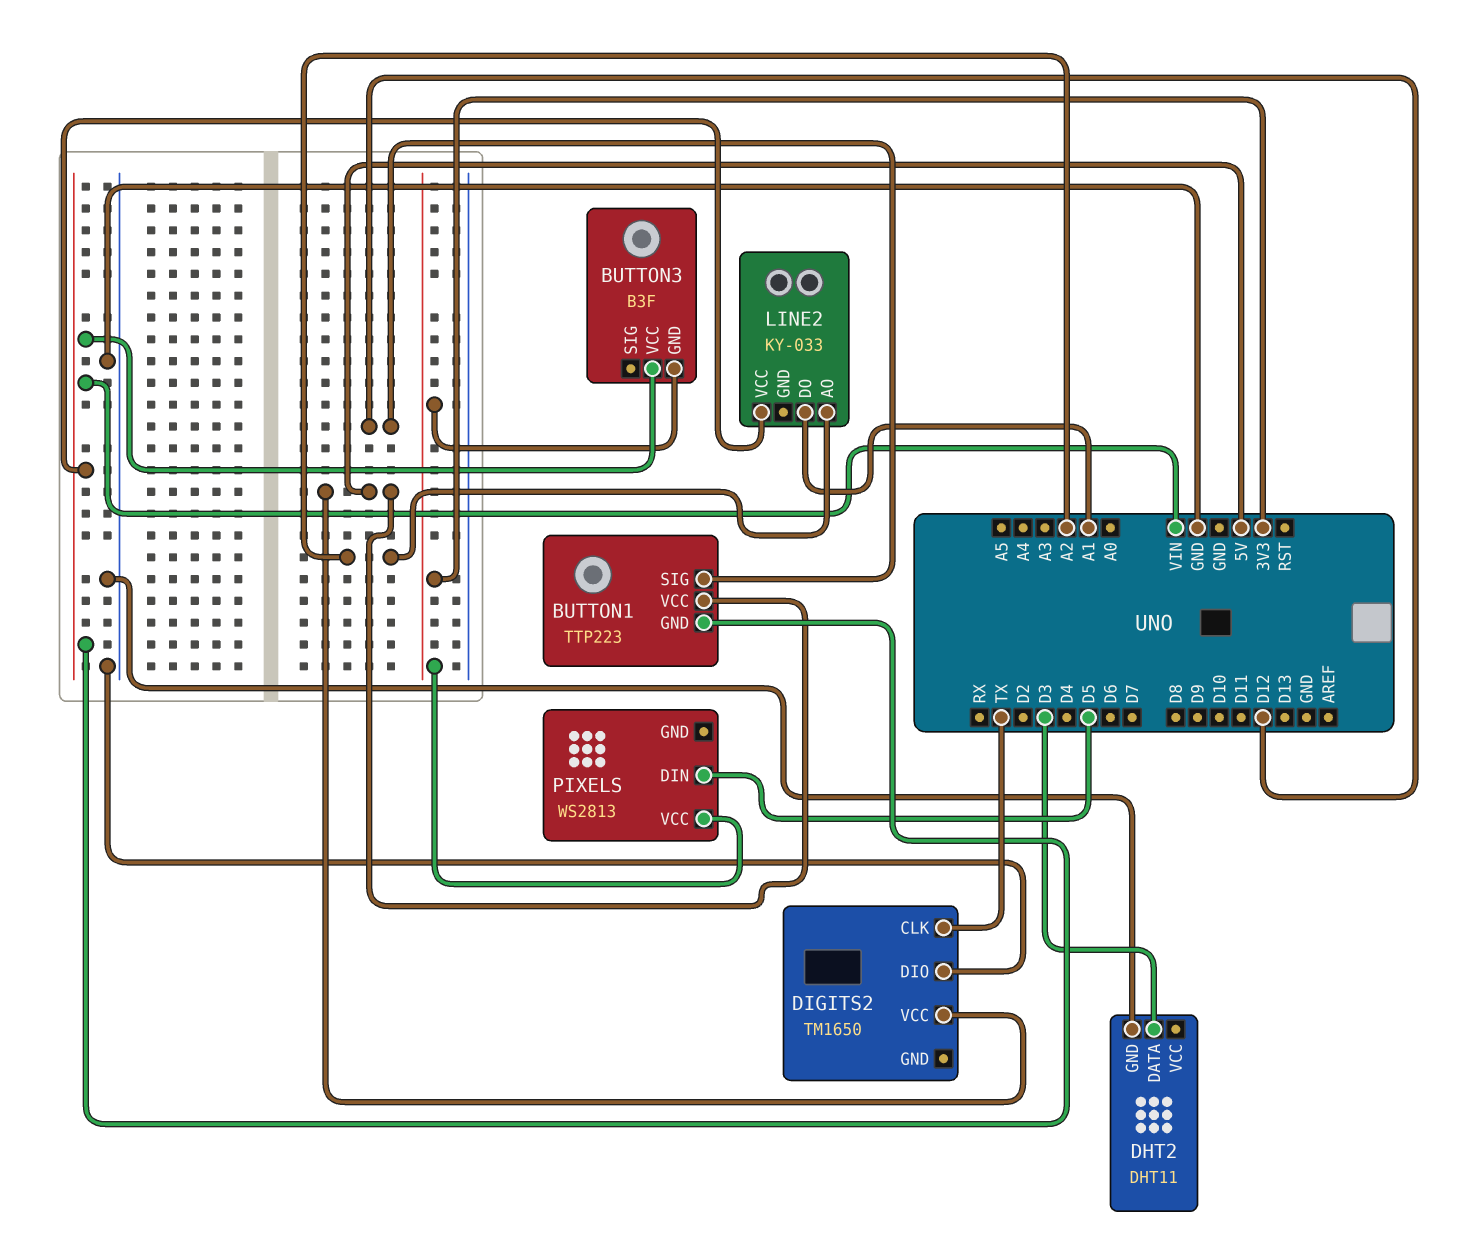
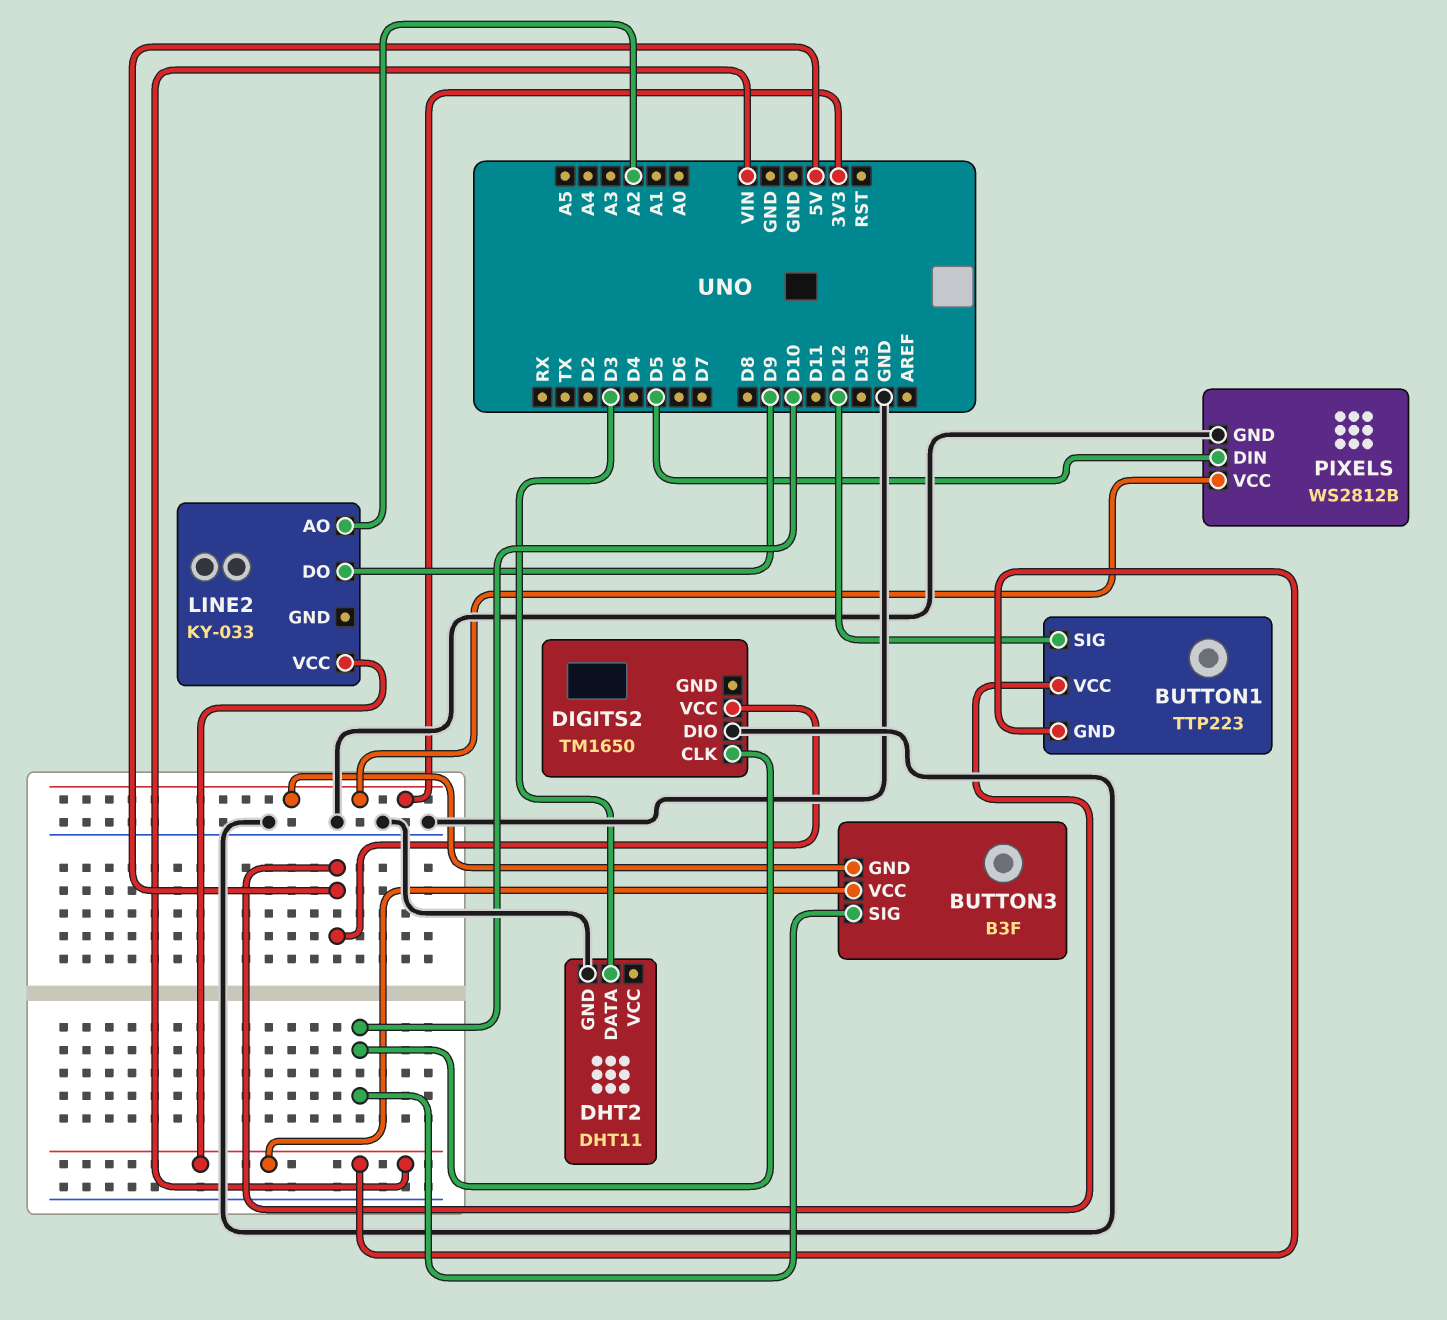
BUTTON3 pin SIG: none -> D10
DIGITS2 pin CLK: TX -> D10
LINE2 pin DO: A1 -> D9
PIXELS: WS2813 -> WS2812B
PIXELS pin GND: none -> GND

